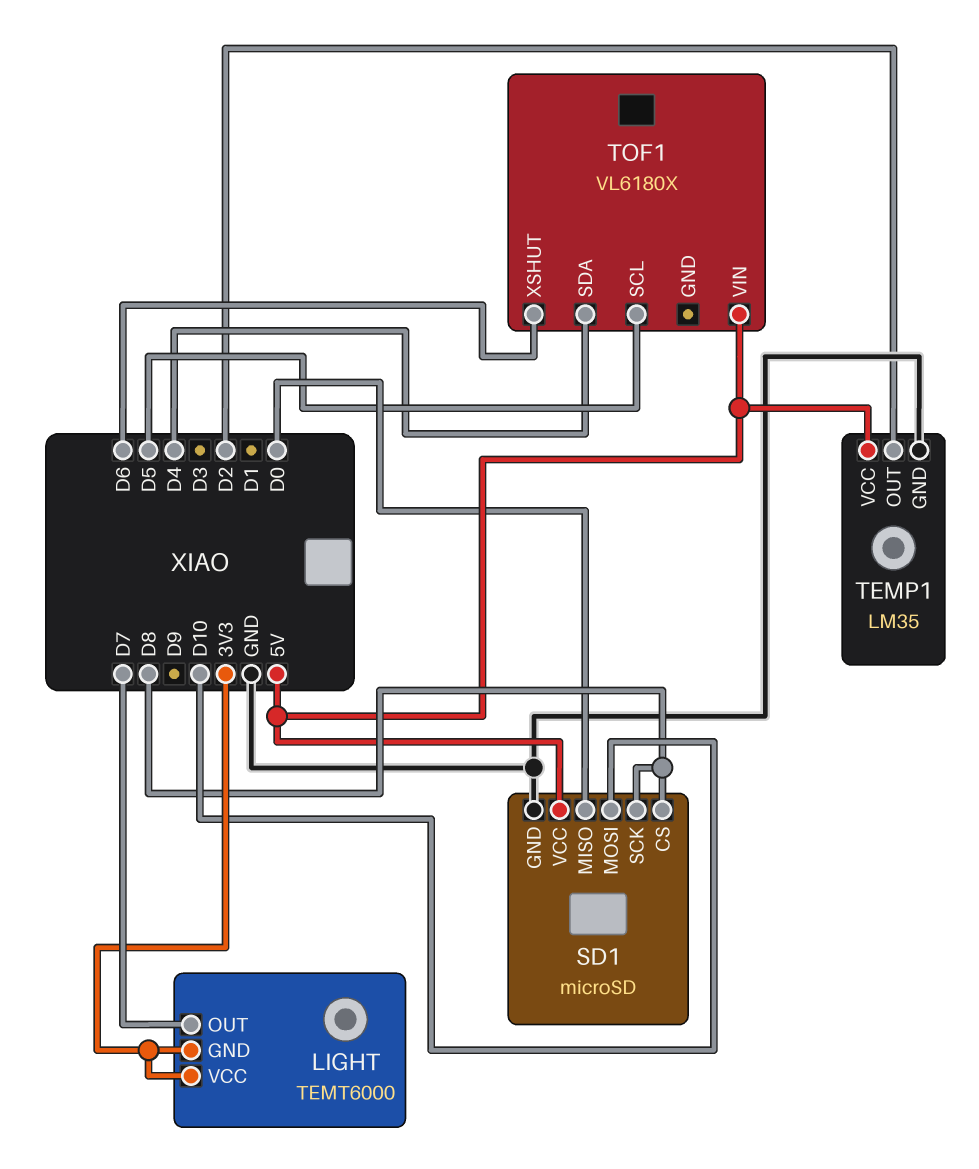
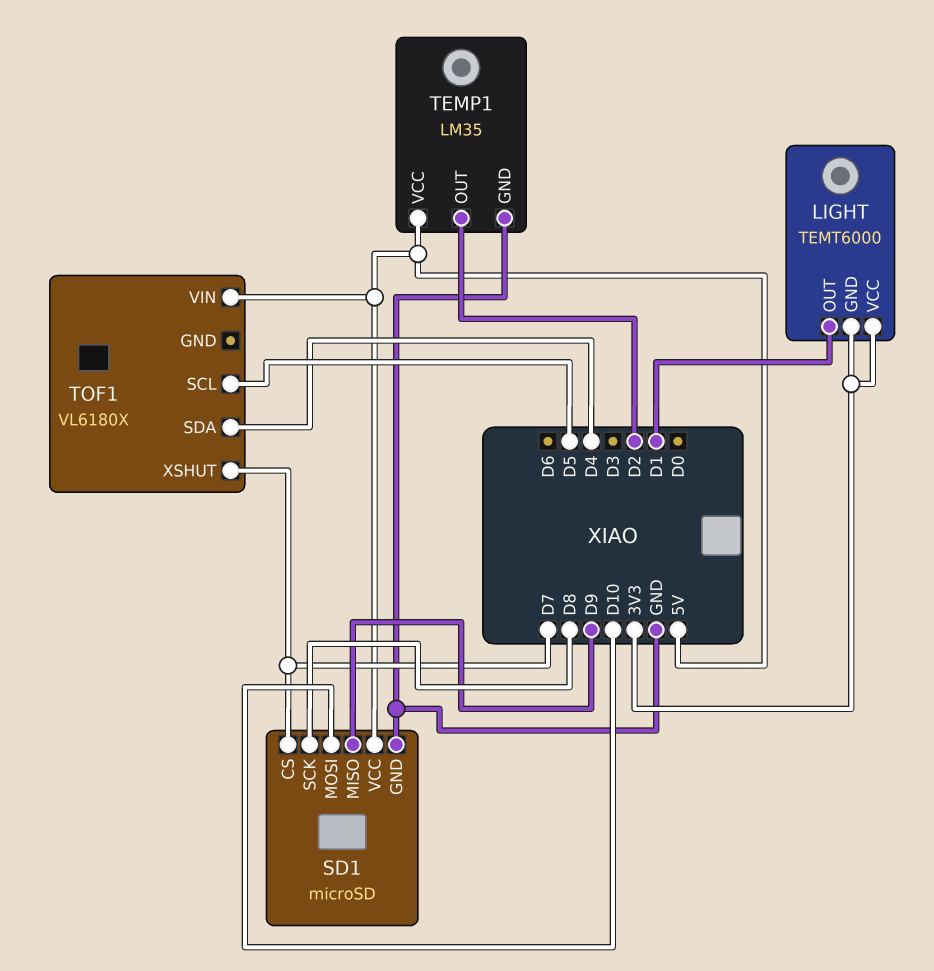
LIGHT pin OUT: D7 -> D1
SD1 pin CS: D8 -> D7
SD1 pin MISO: D0 -> D9
TOF1 pin XSHUT: D6 -> D7

